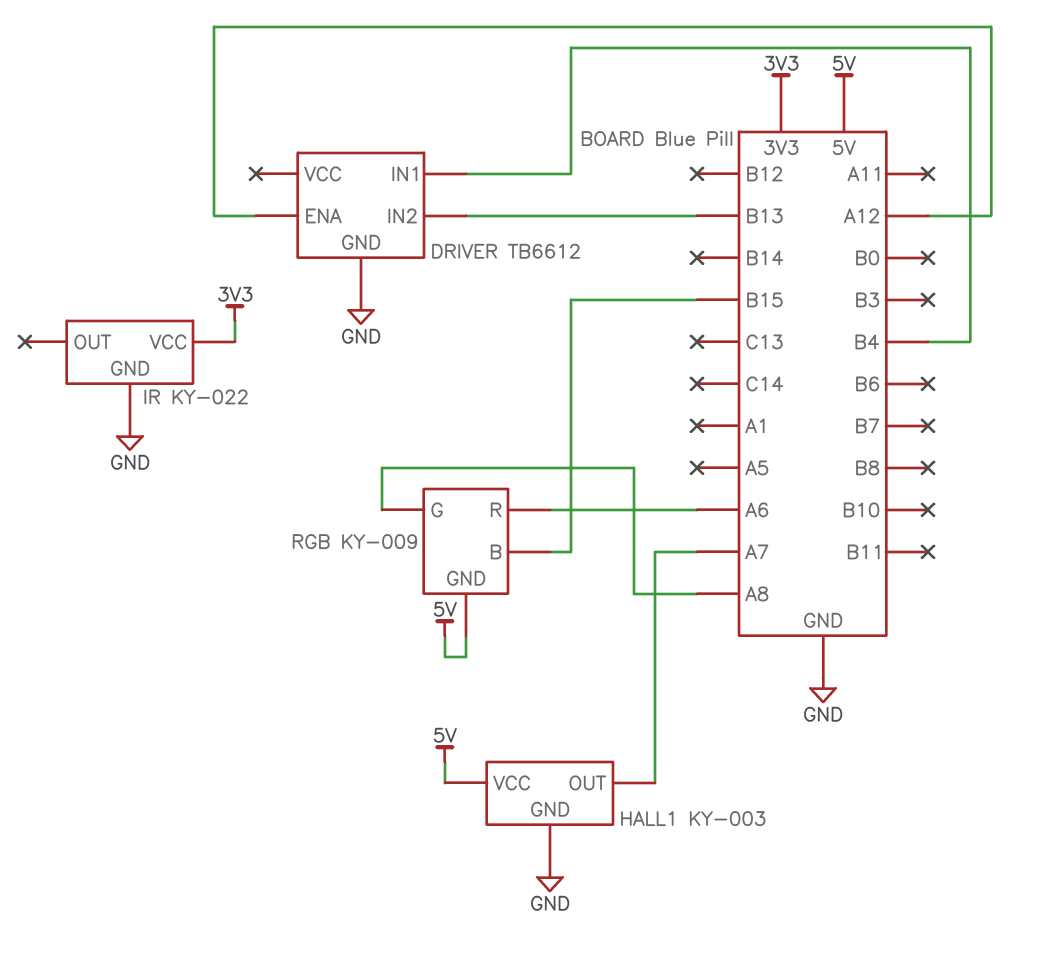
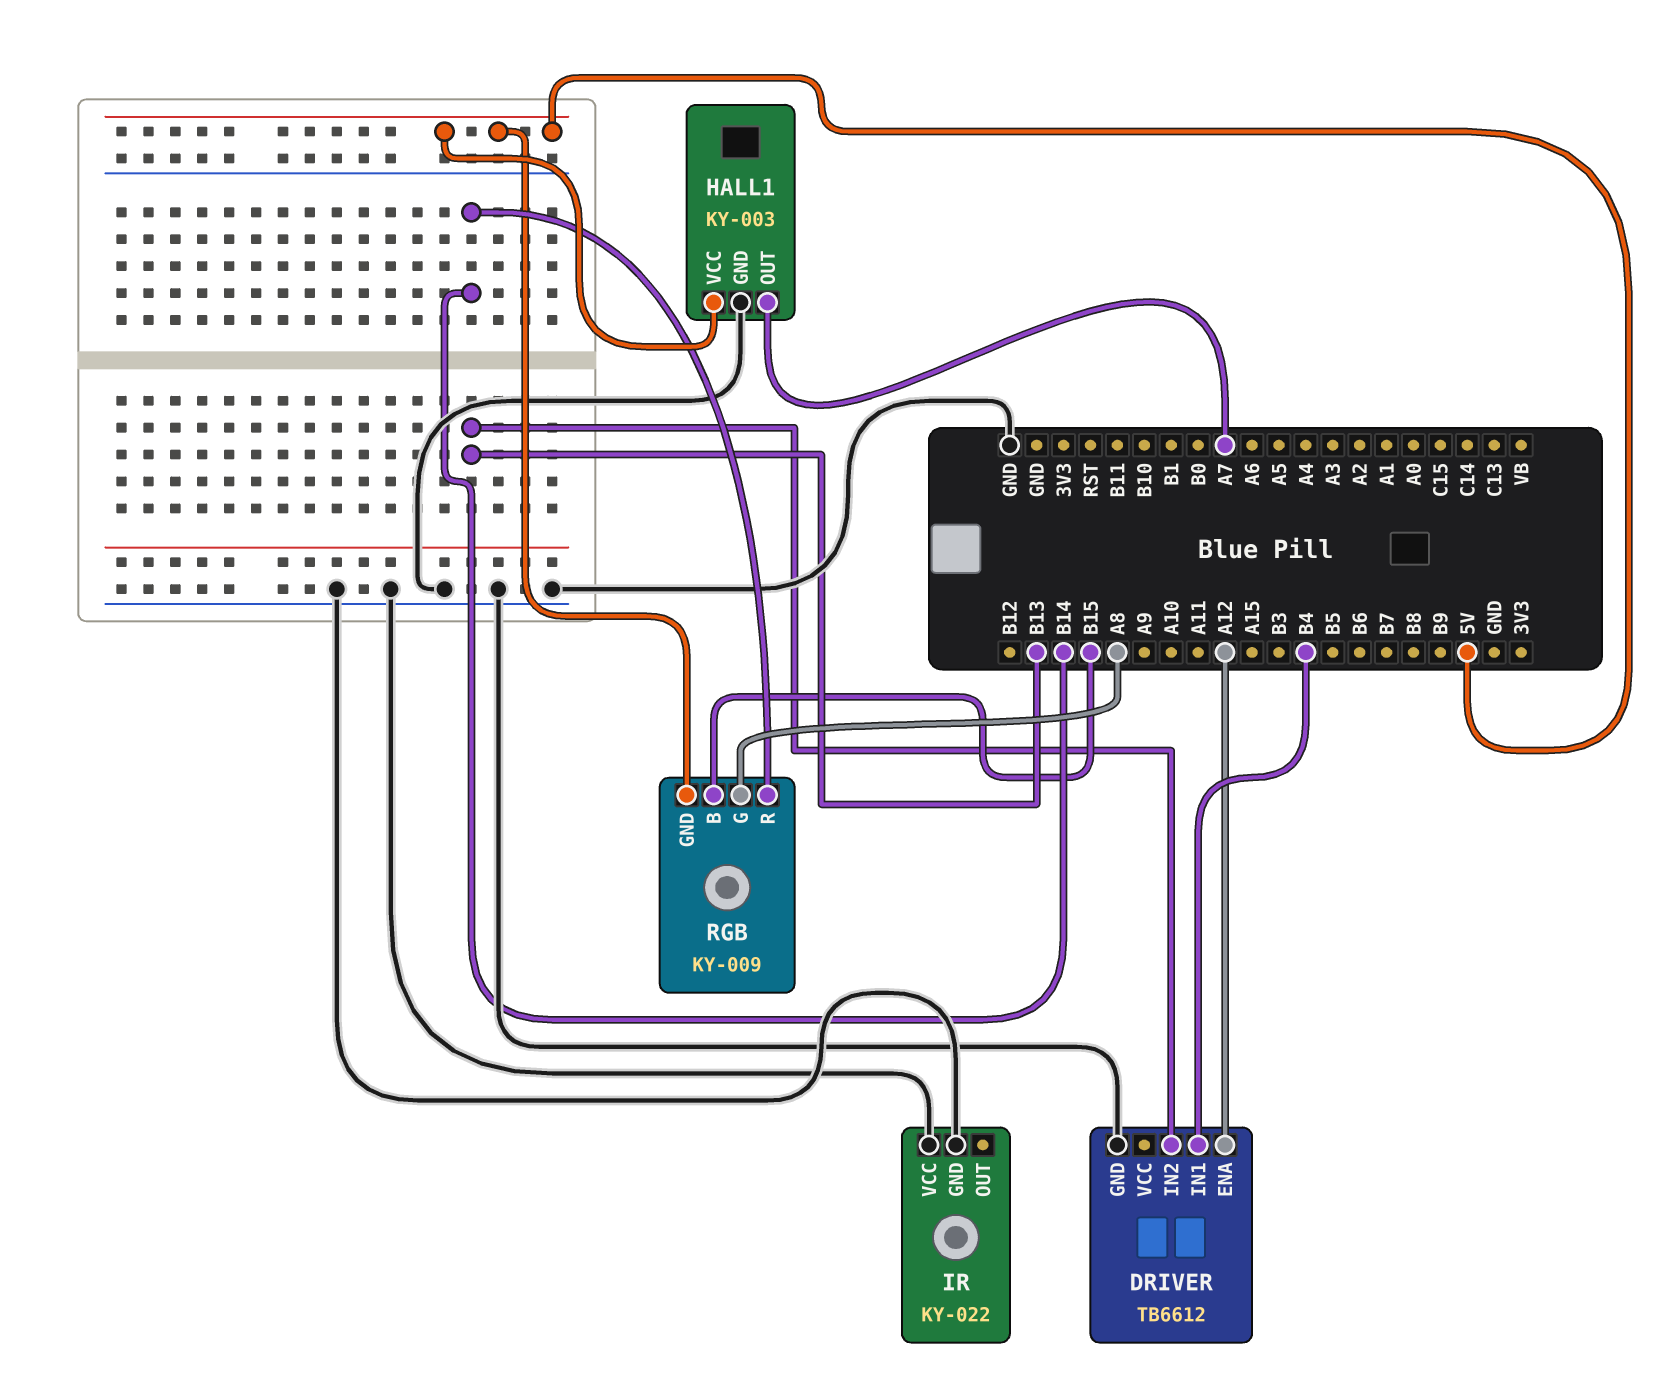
IR pin VCC: 3V3 -> GND
RGB pin R: A6 -> B14

